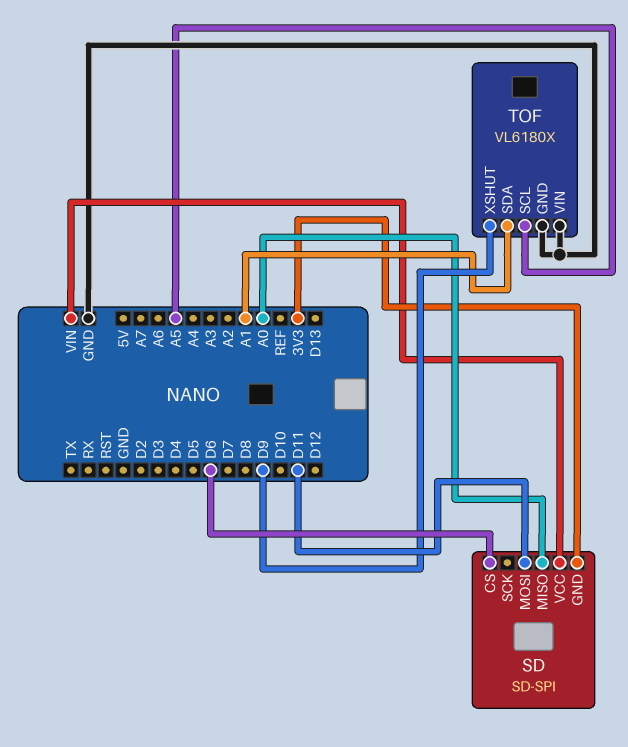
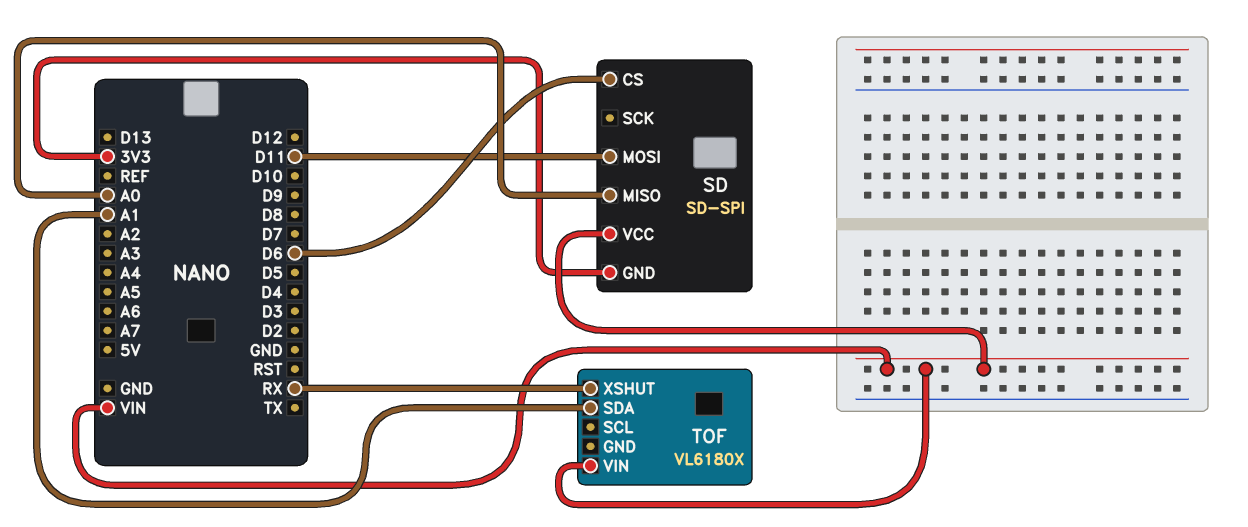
TOF pin GND: GND -> none
TOF pin SCL: A5 -> none
TOF pin VIN: GND -> VIN
TOF pin XSHUT: D9 -> RX

